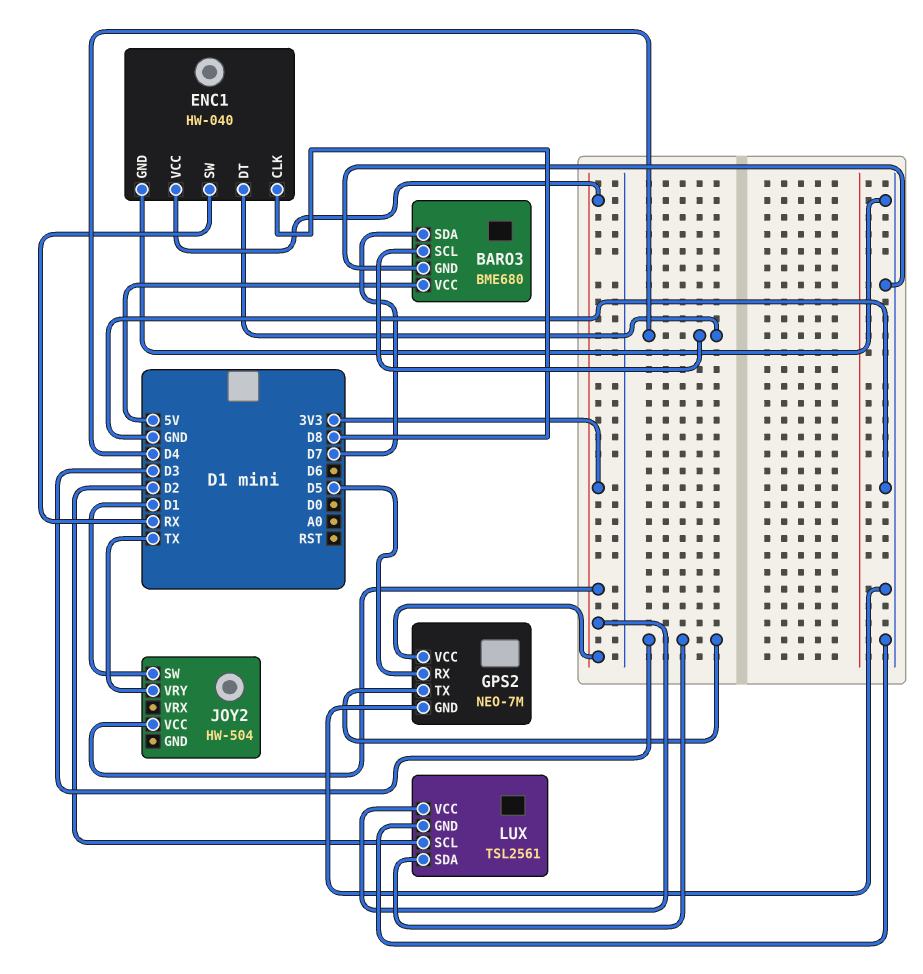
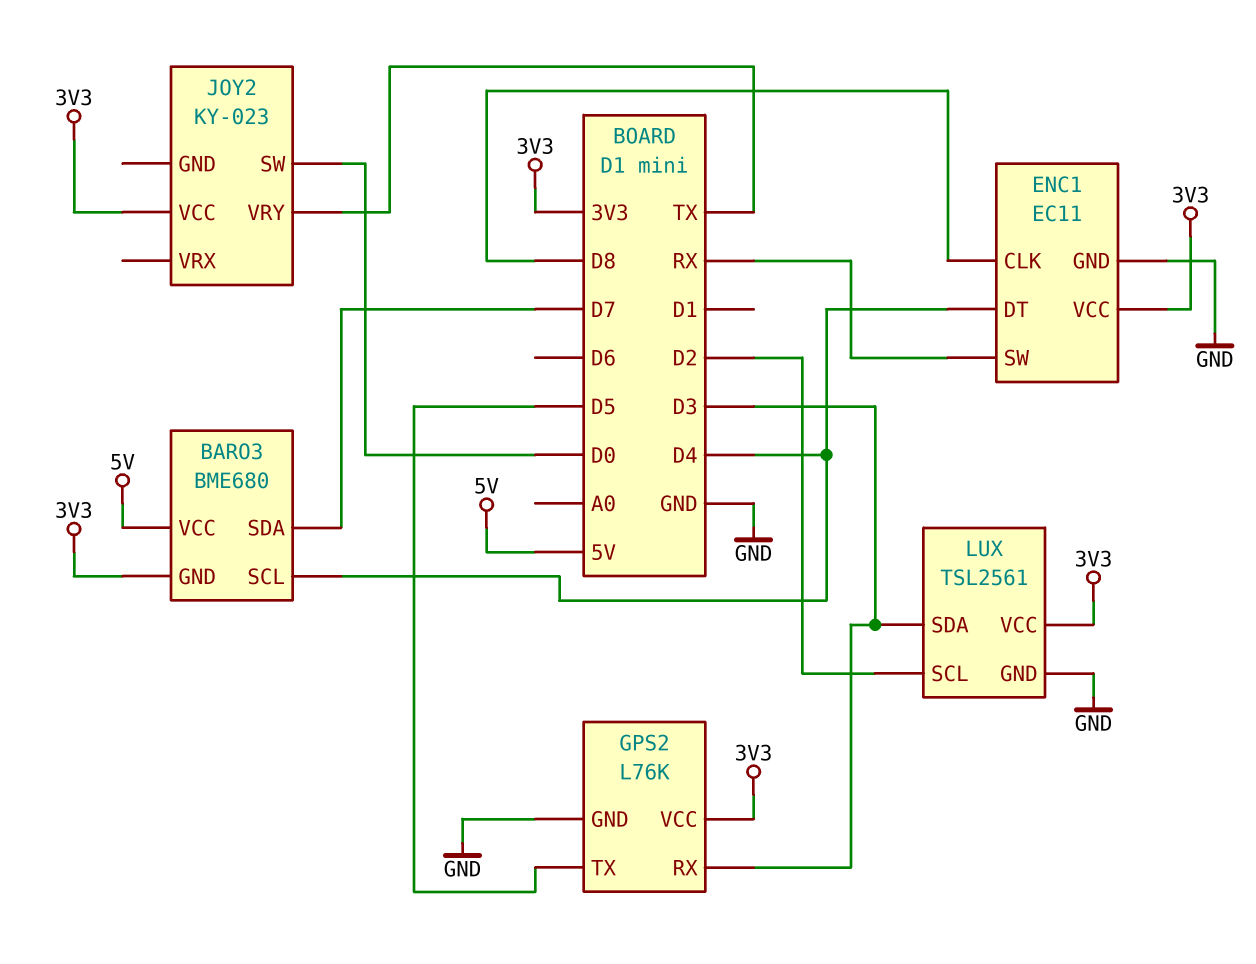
BARO3 pin GND: GND -> 3V3
ENC1: HW-040 -> EC11
GPS2: NEO-7M -> L76K
GPS2 pin RX: D5 -> D3
GPS2 pin TX: D3 -> D5
JOY2: HW-504 -> KY-023
JOY2 pin SW: D1 -> D0

